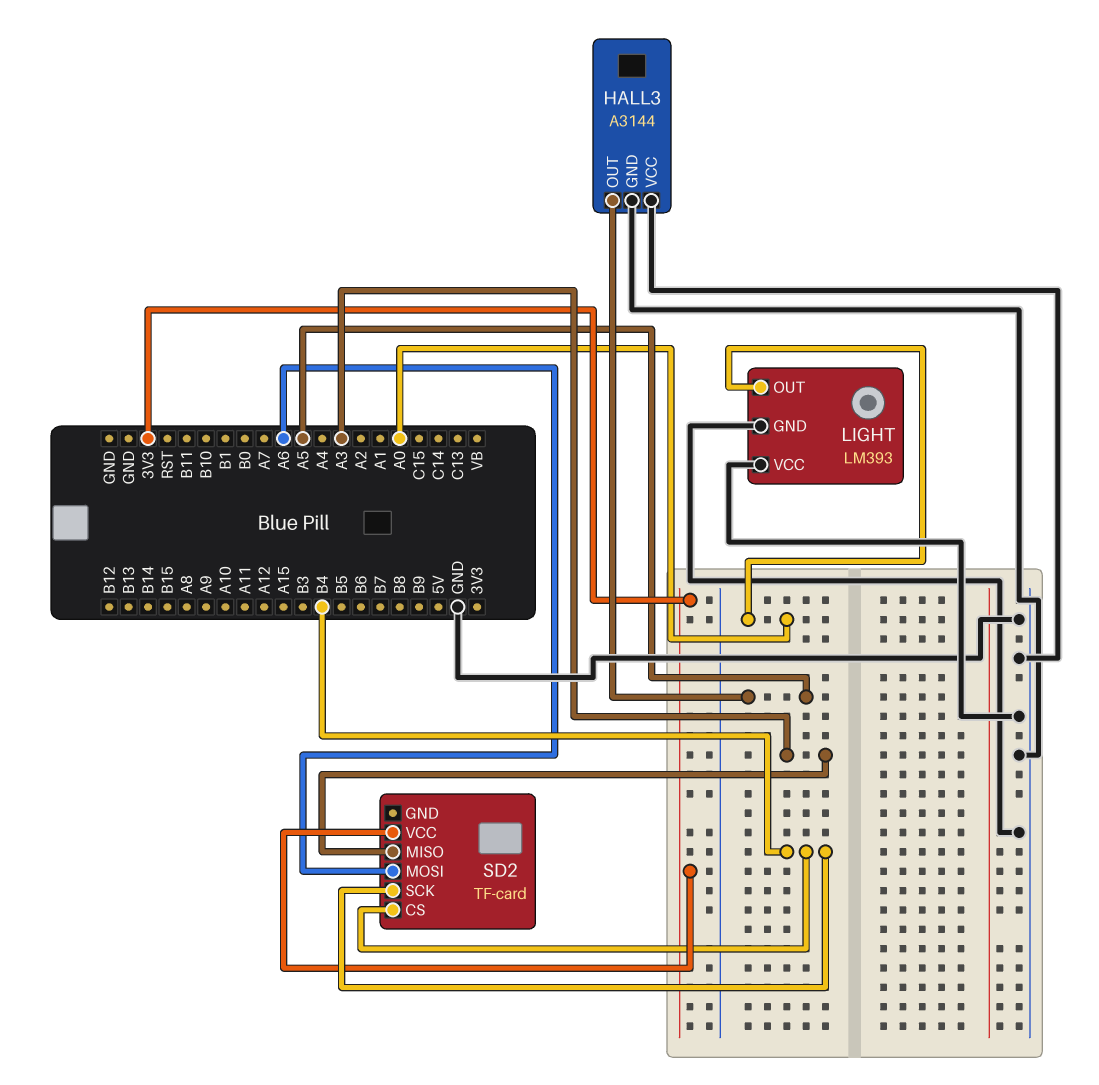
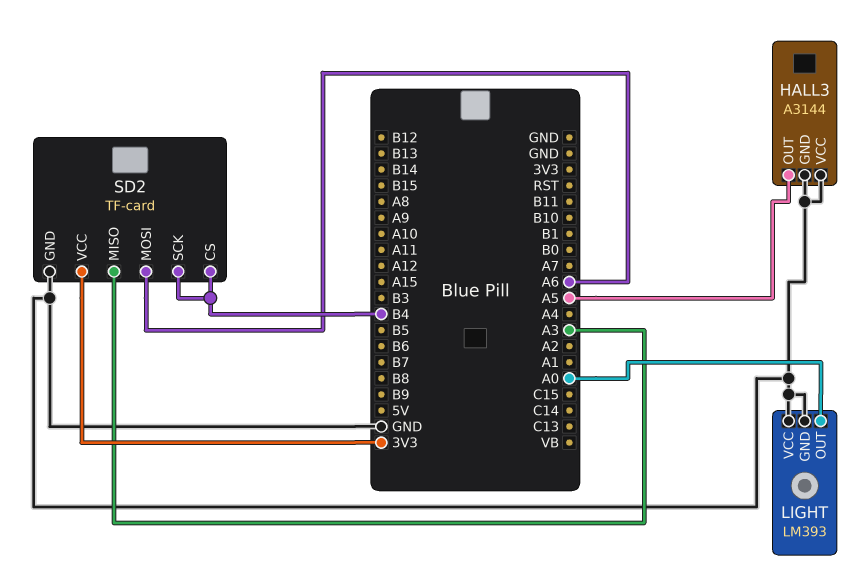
SD2 pin GND: none -> GND

